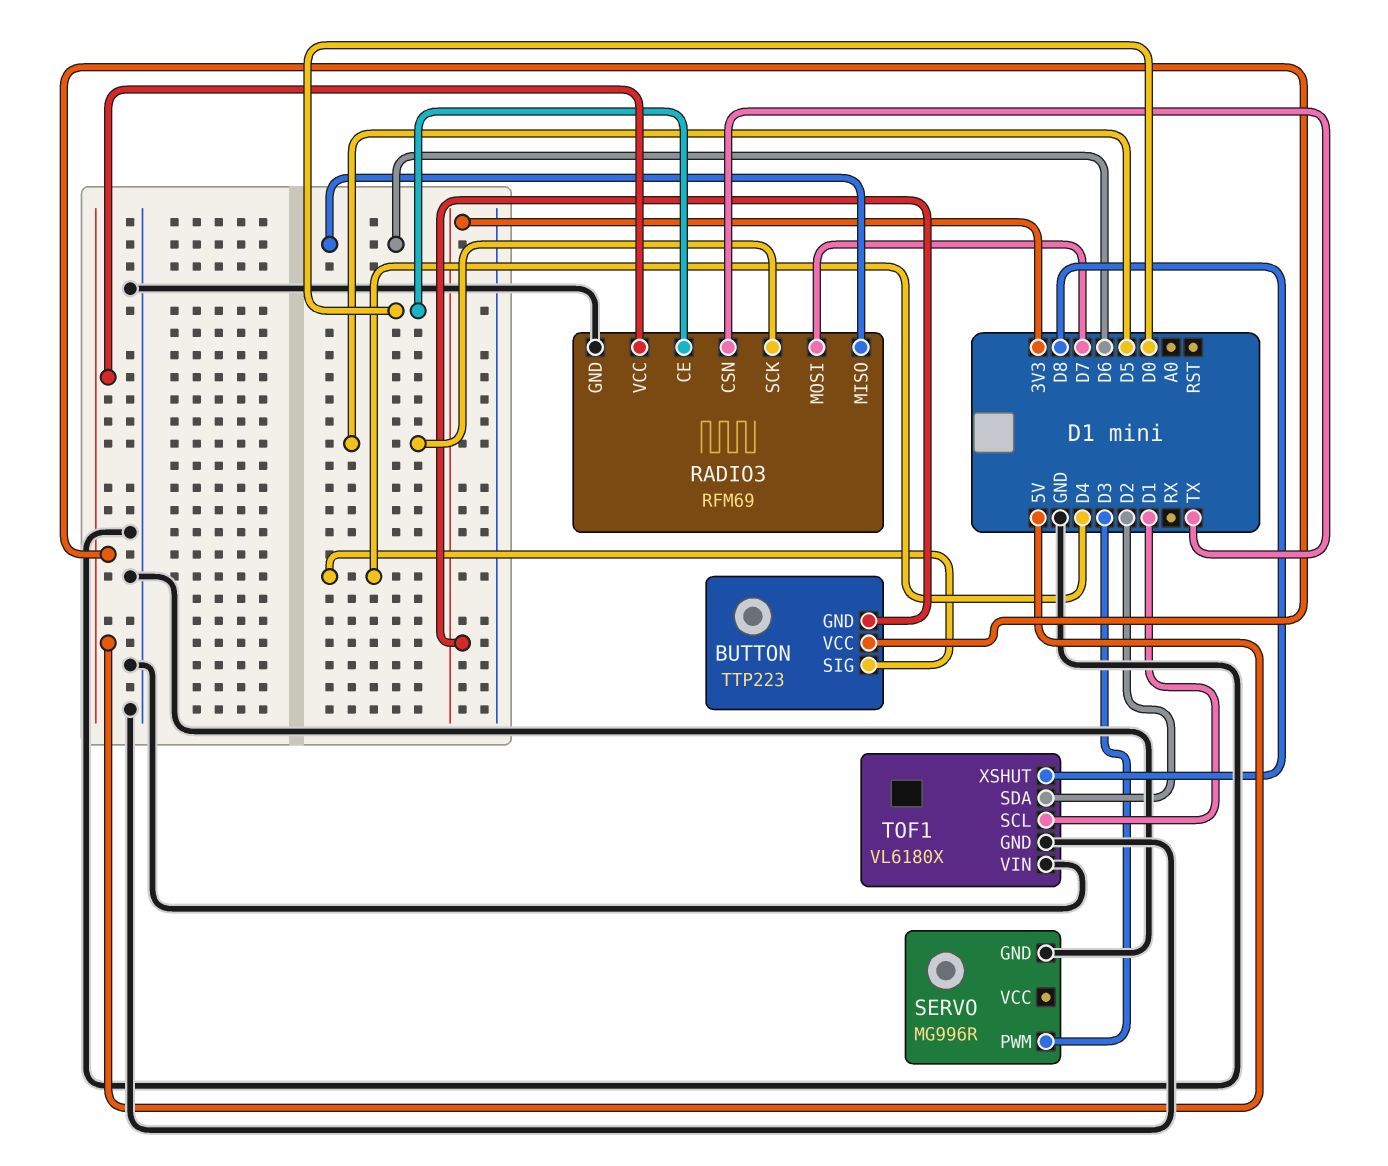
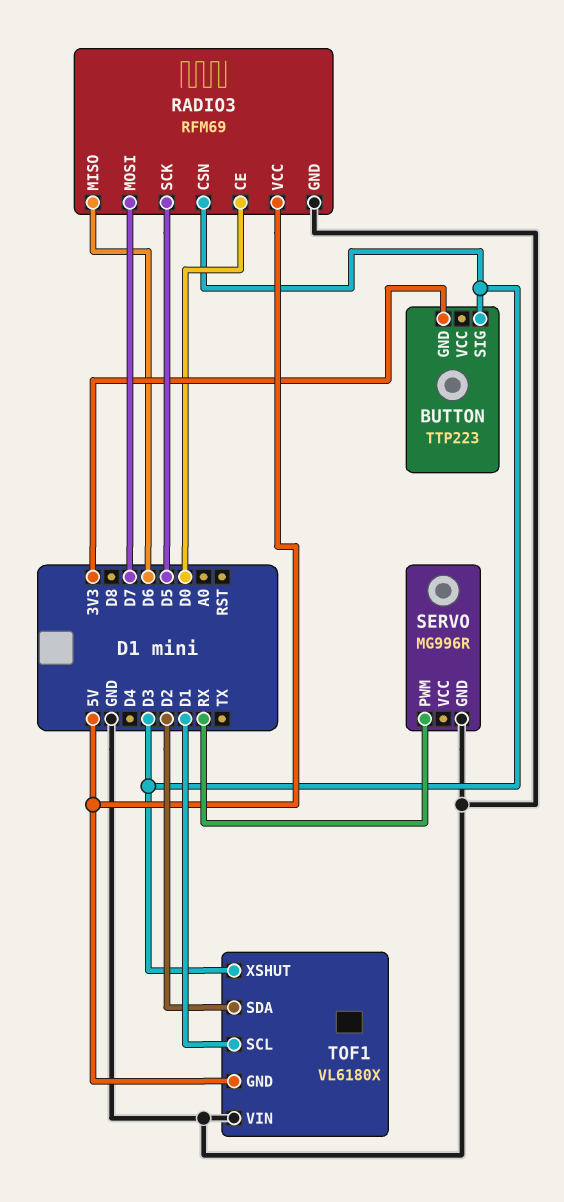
BUTTON pin SIG: D4 -> D3
BUTTON pin VCC: 5V -> none
RADIO3 pin CSN: TX -> D3
SERVO pin PWM: D3 -> RX
TOF1 pin GND: GND -> 5V
TOF1 pin XSHUT: D8 -> D3

